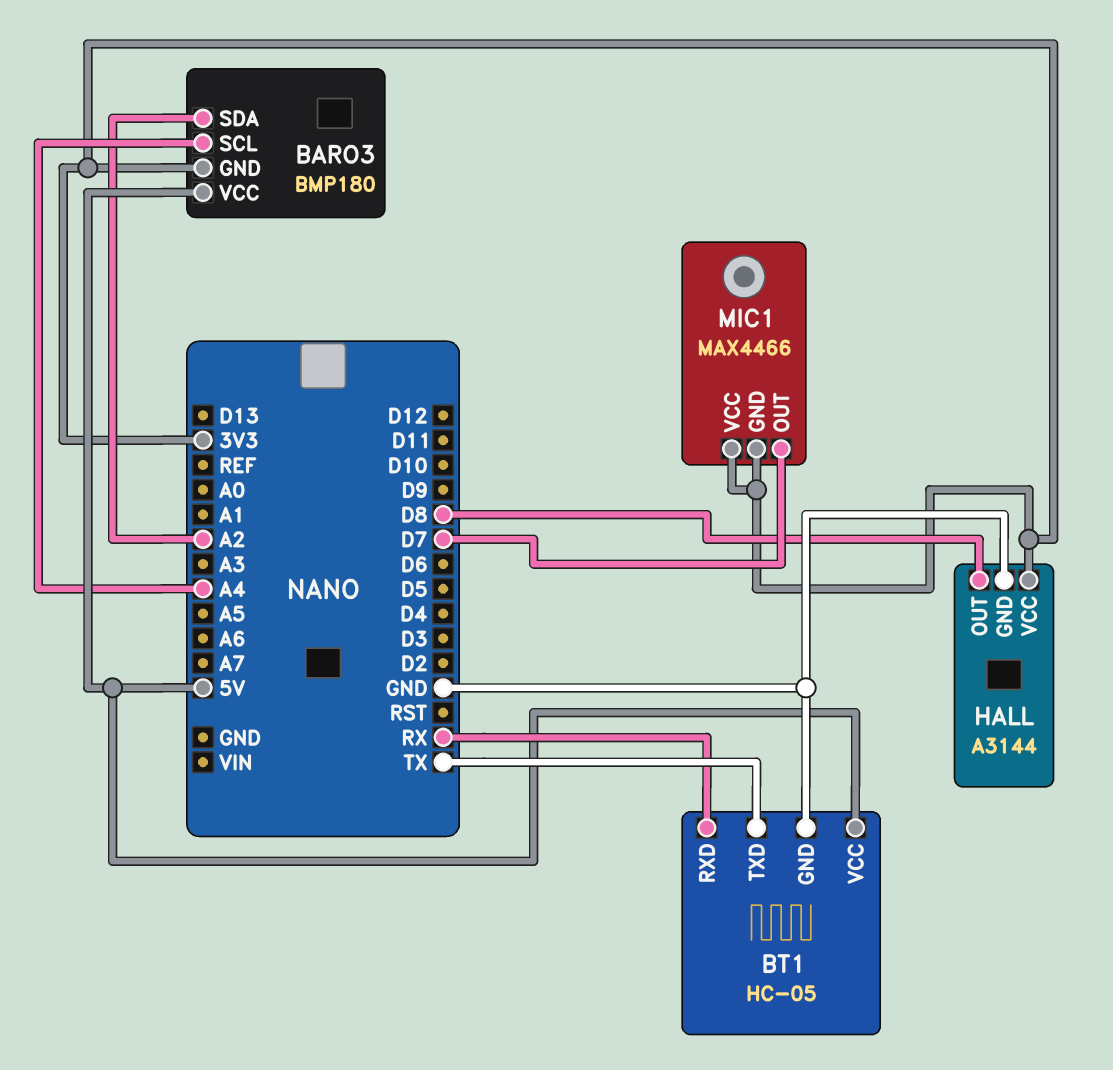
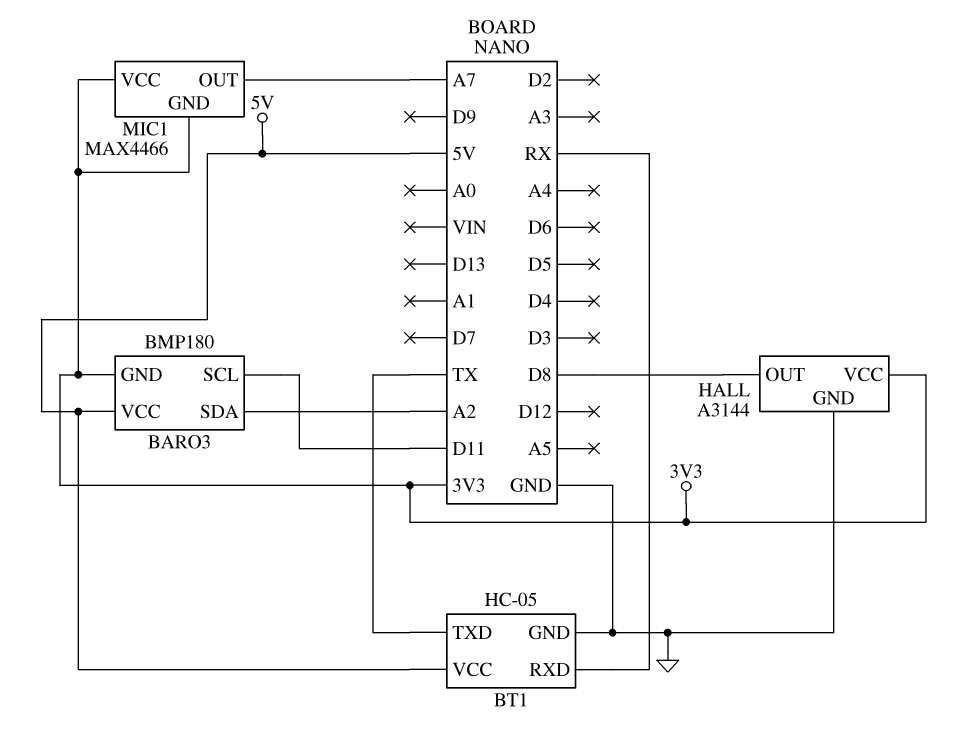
BARO3 pin SCL: A4 -> D11
MIC1 pin OUT: D7 -> A7

